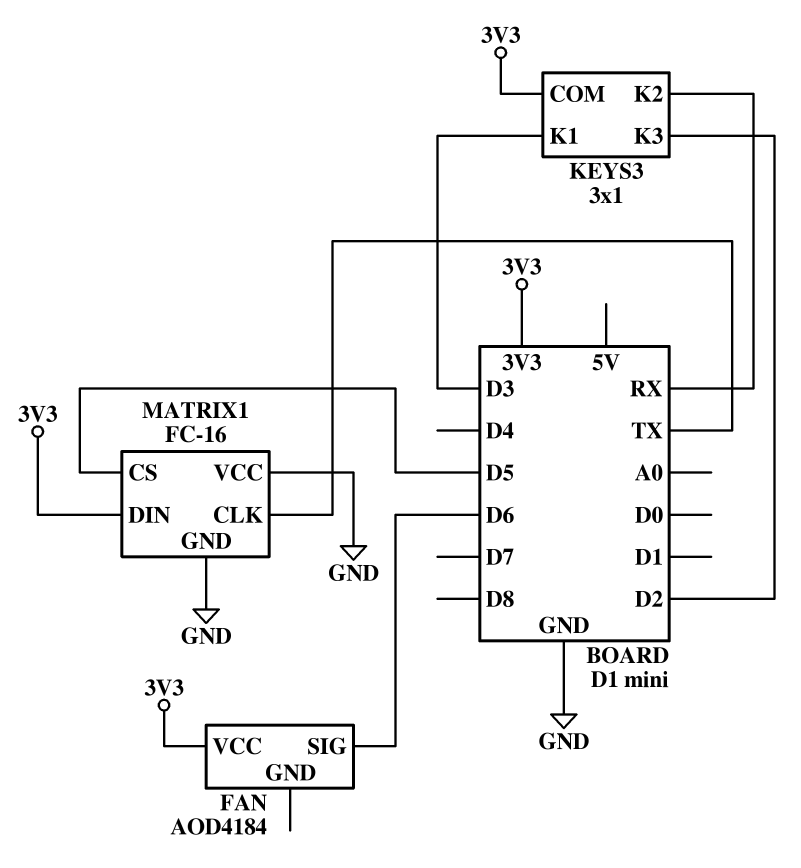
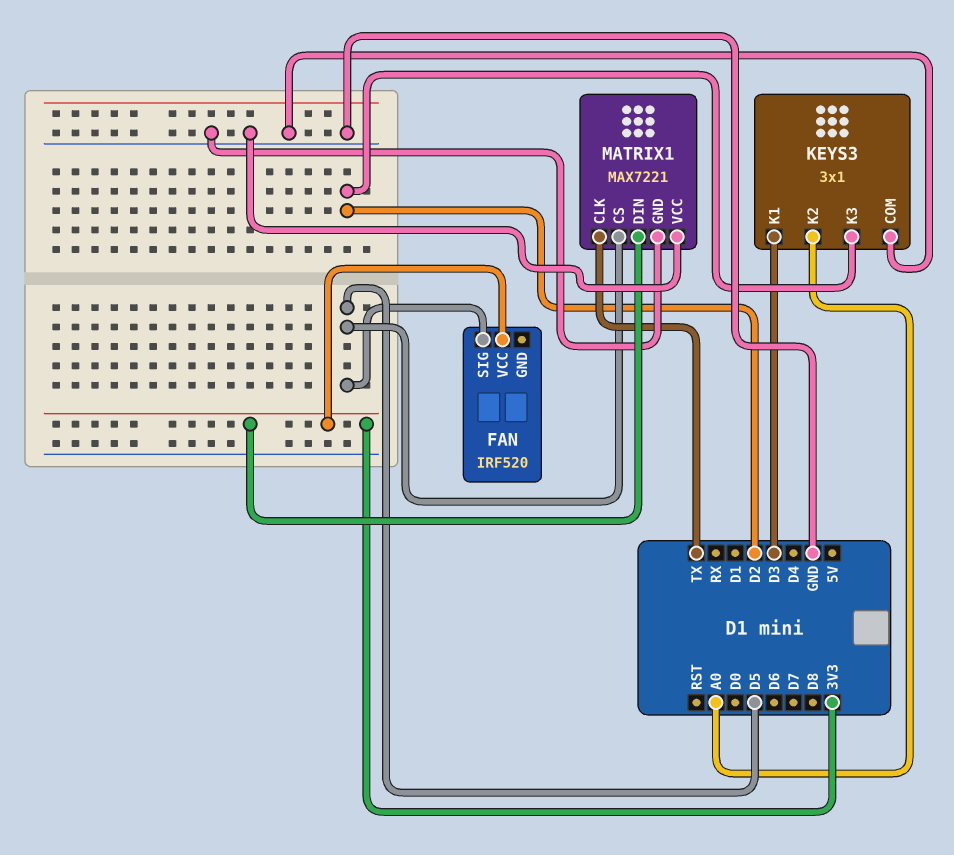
FAN: AOD4184 -> IRF520
FAN pin SIG: D6 -> D5
KEYS3 pin COM: 3V3 -> GND
KEYS3 pin K2: RX -> A0
MATRIX1: FC-16 -> MAX7221

